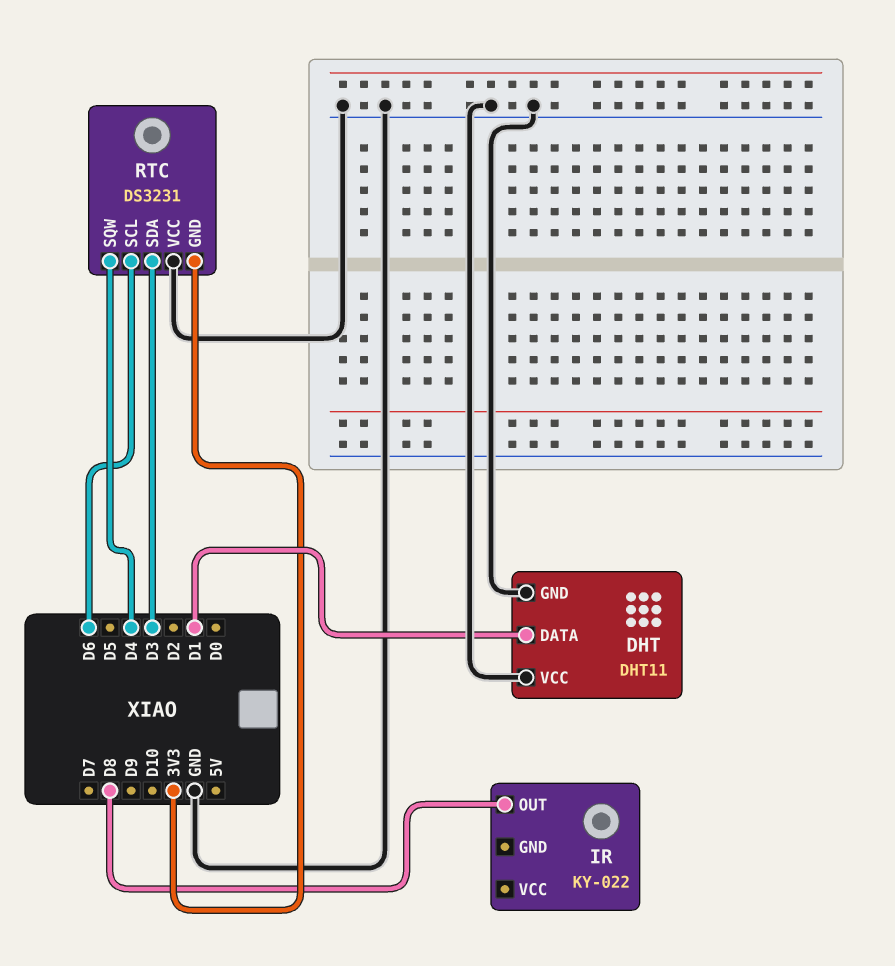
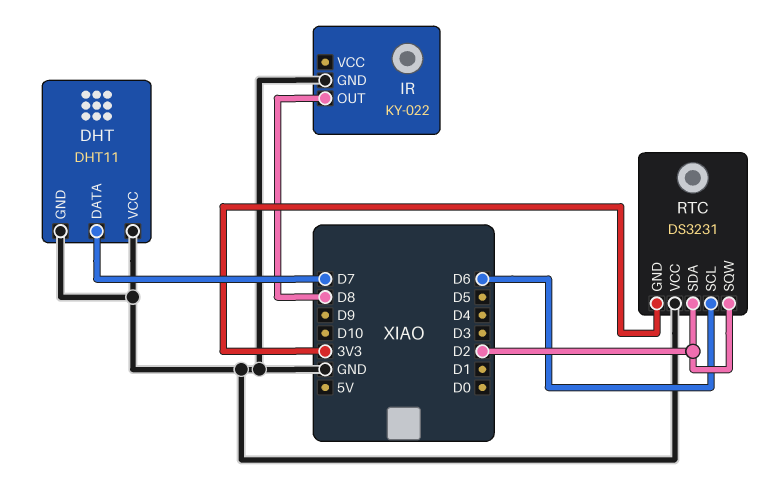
DHT pin DATA: D1 -> D7
IR pin GND: none -> GND
RTC pin SDA: D3 -> D2
RTC pin SQW: D4 -> D2

